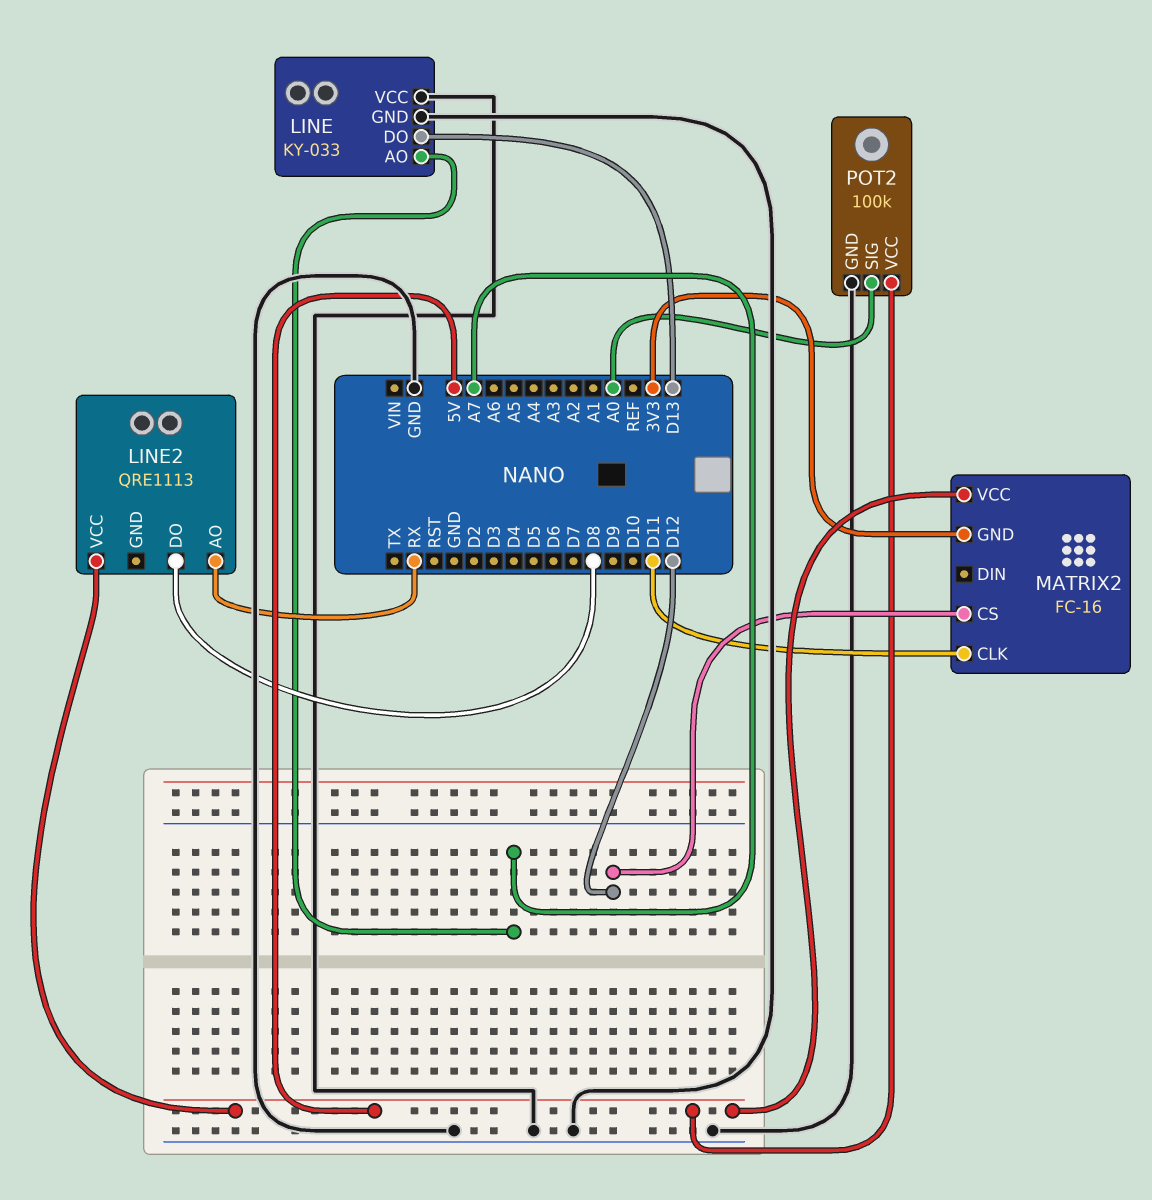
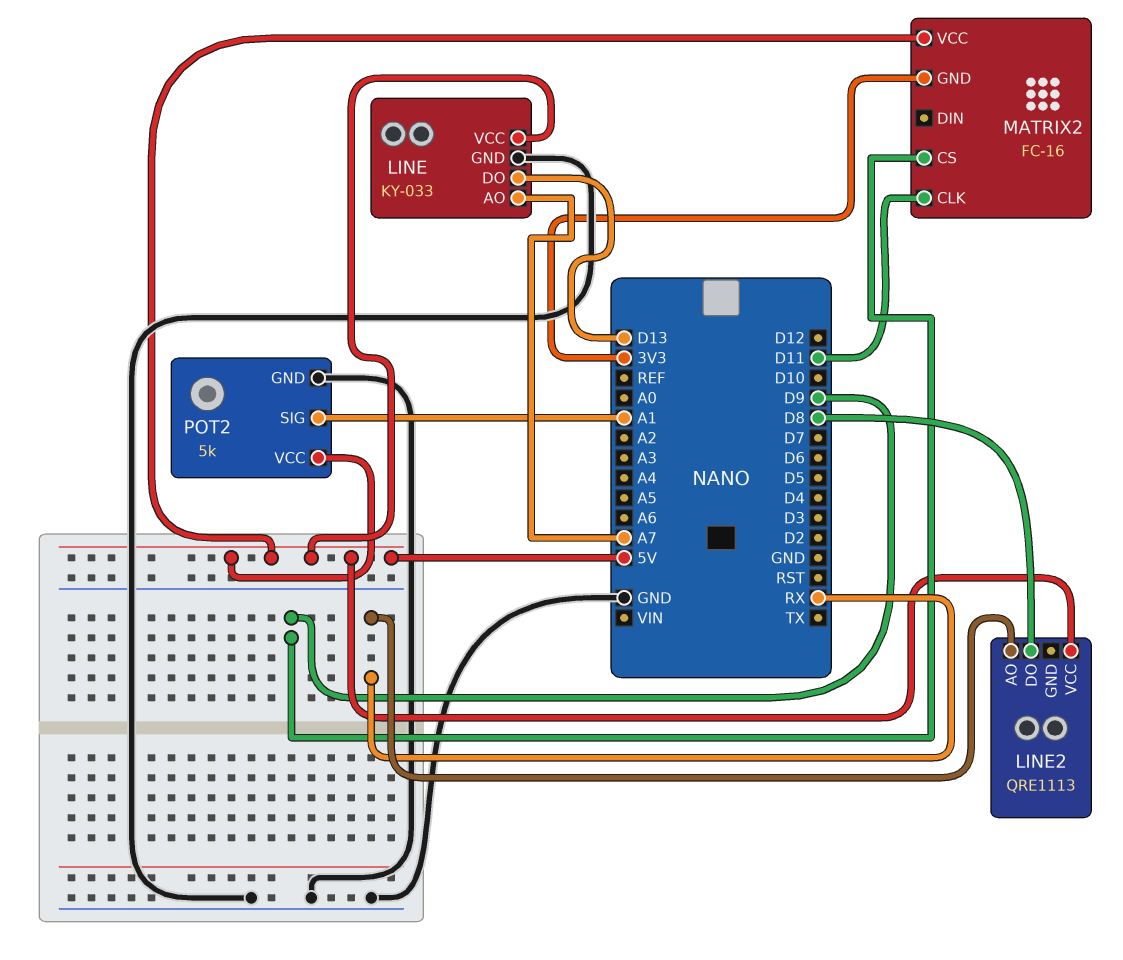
LINE pin VCC: GND -> 5V
MATRIX2 pin CS: D12 -> D9
POT2: 100k -> 5k
POT2 pin SIG: A0 -> A1

